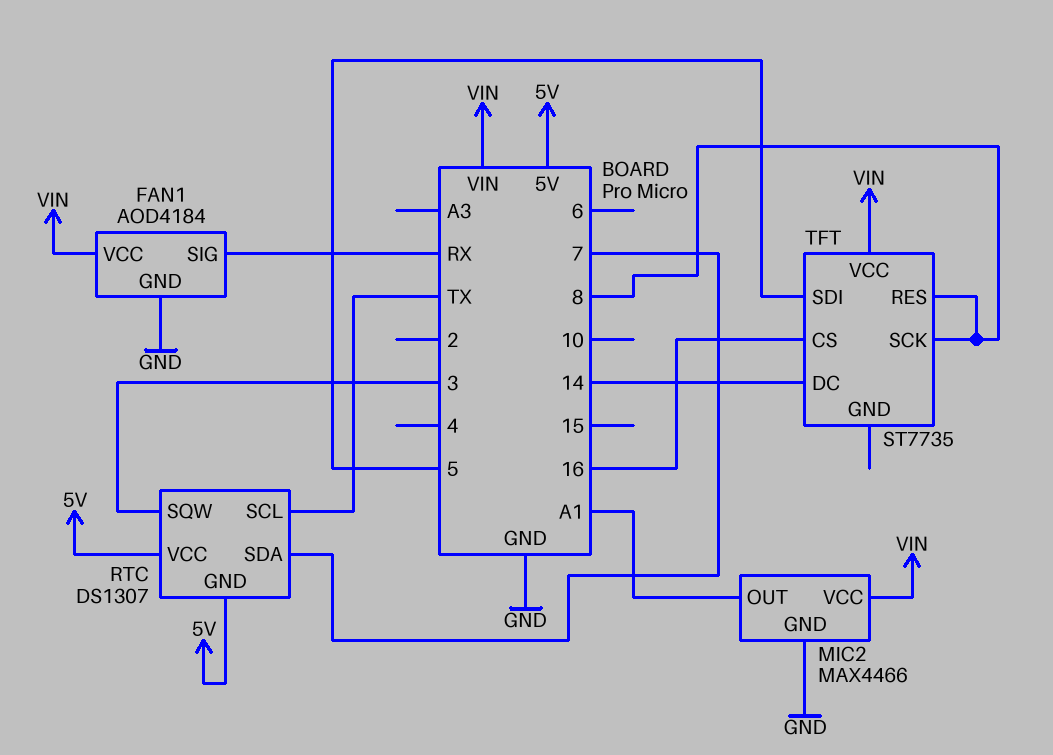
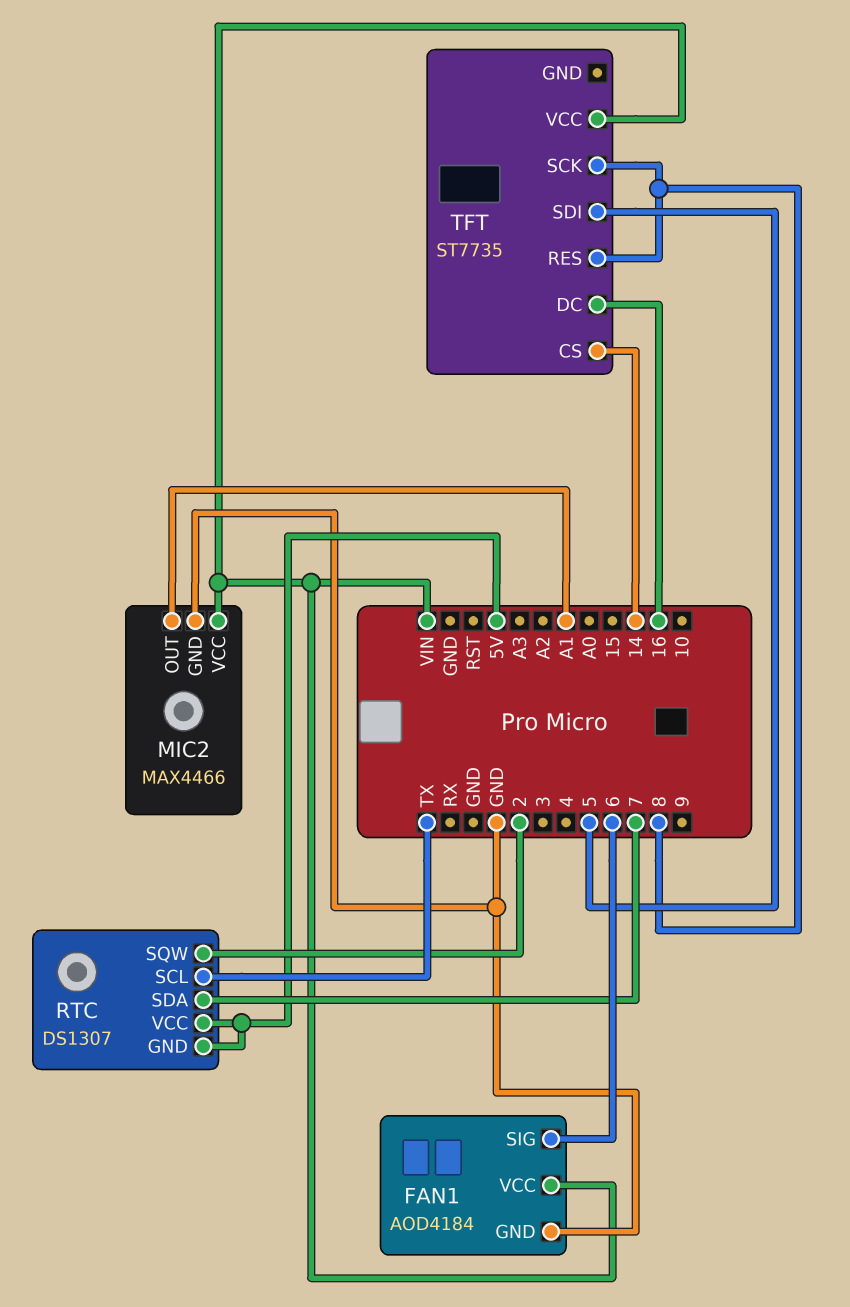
FAN1 pin SIG: RX -> 6
RTC pin SQW: 3 -> 2
TFT pin CS: 16 -> 14
TFT pin DC: 14 -> 16

